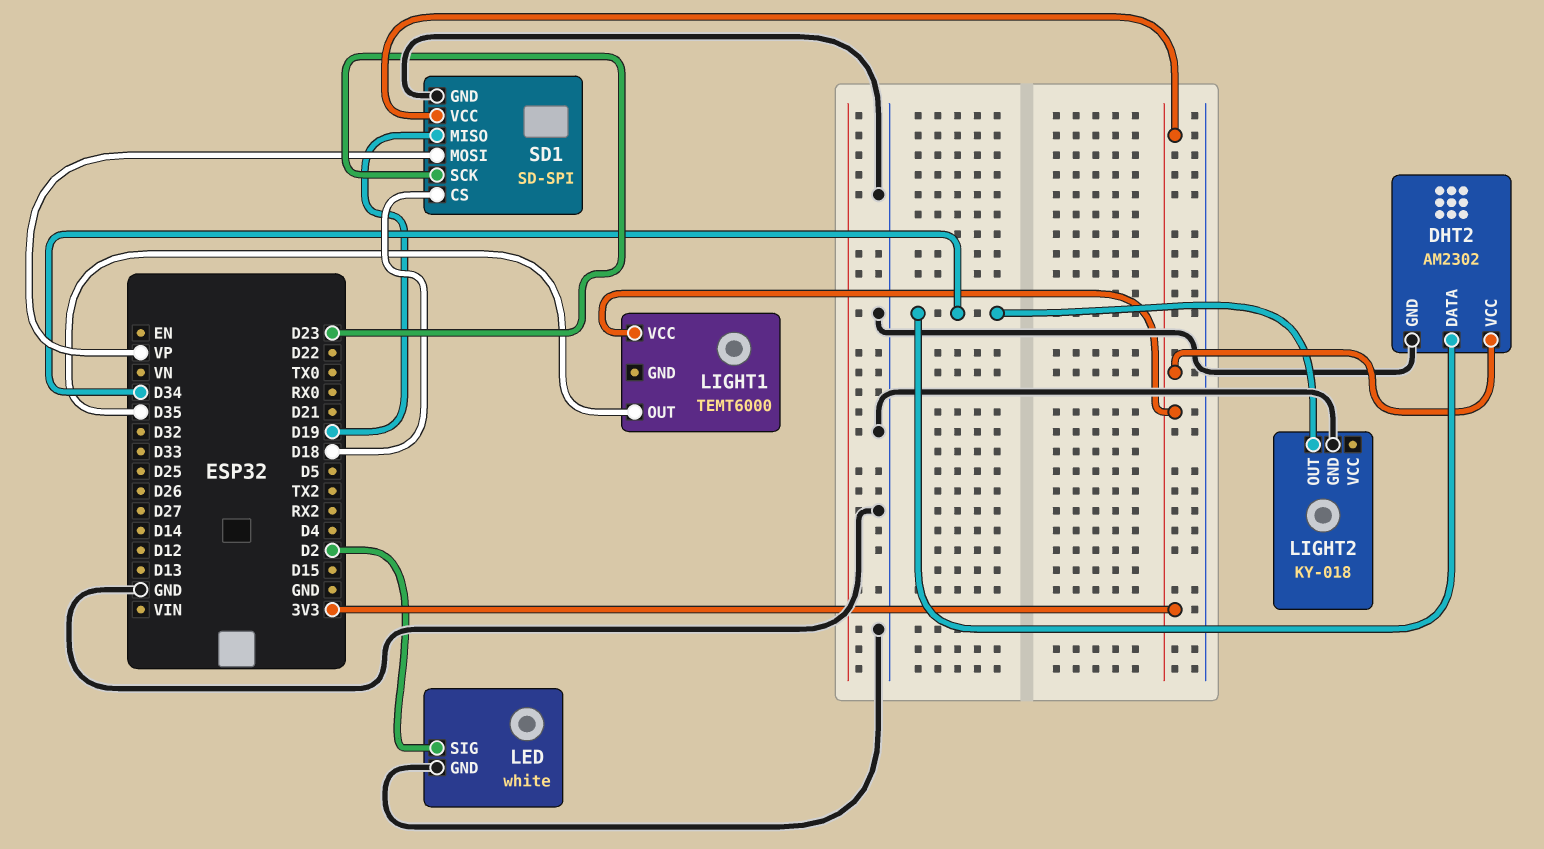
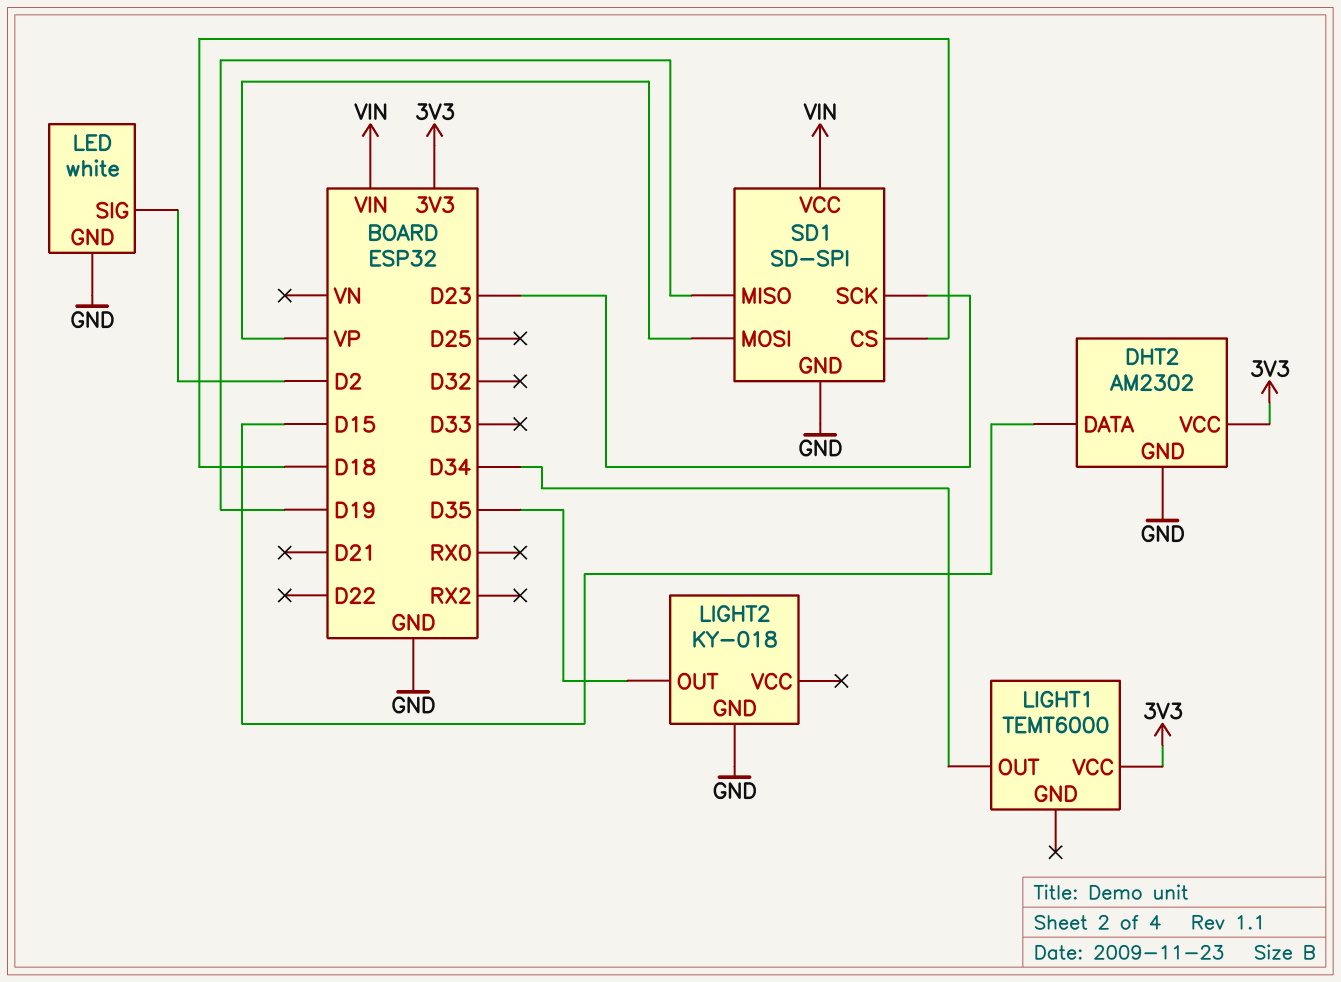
DHT2 pin DATA: D34 -> D15
LIGHT1 pin OUT: D35 -> D34
LIGHT2 pin OUT: D34 -> D35
SD1 pin VCC: 3V3 -> VIN

